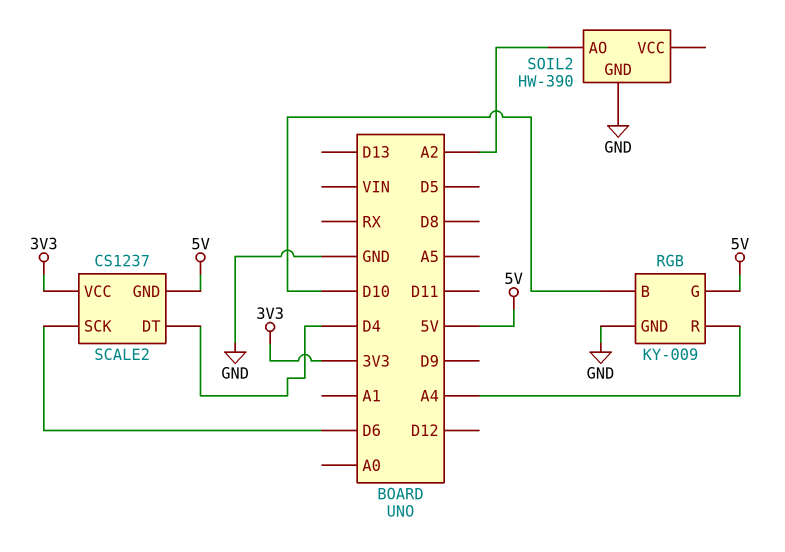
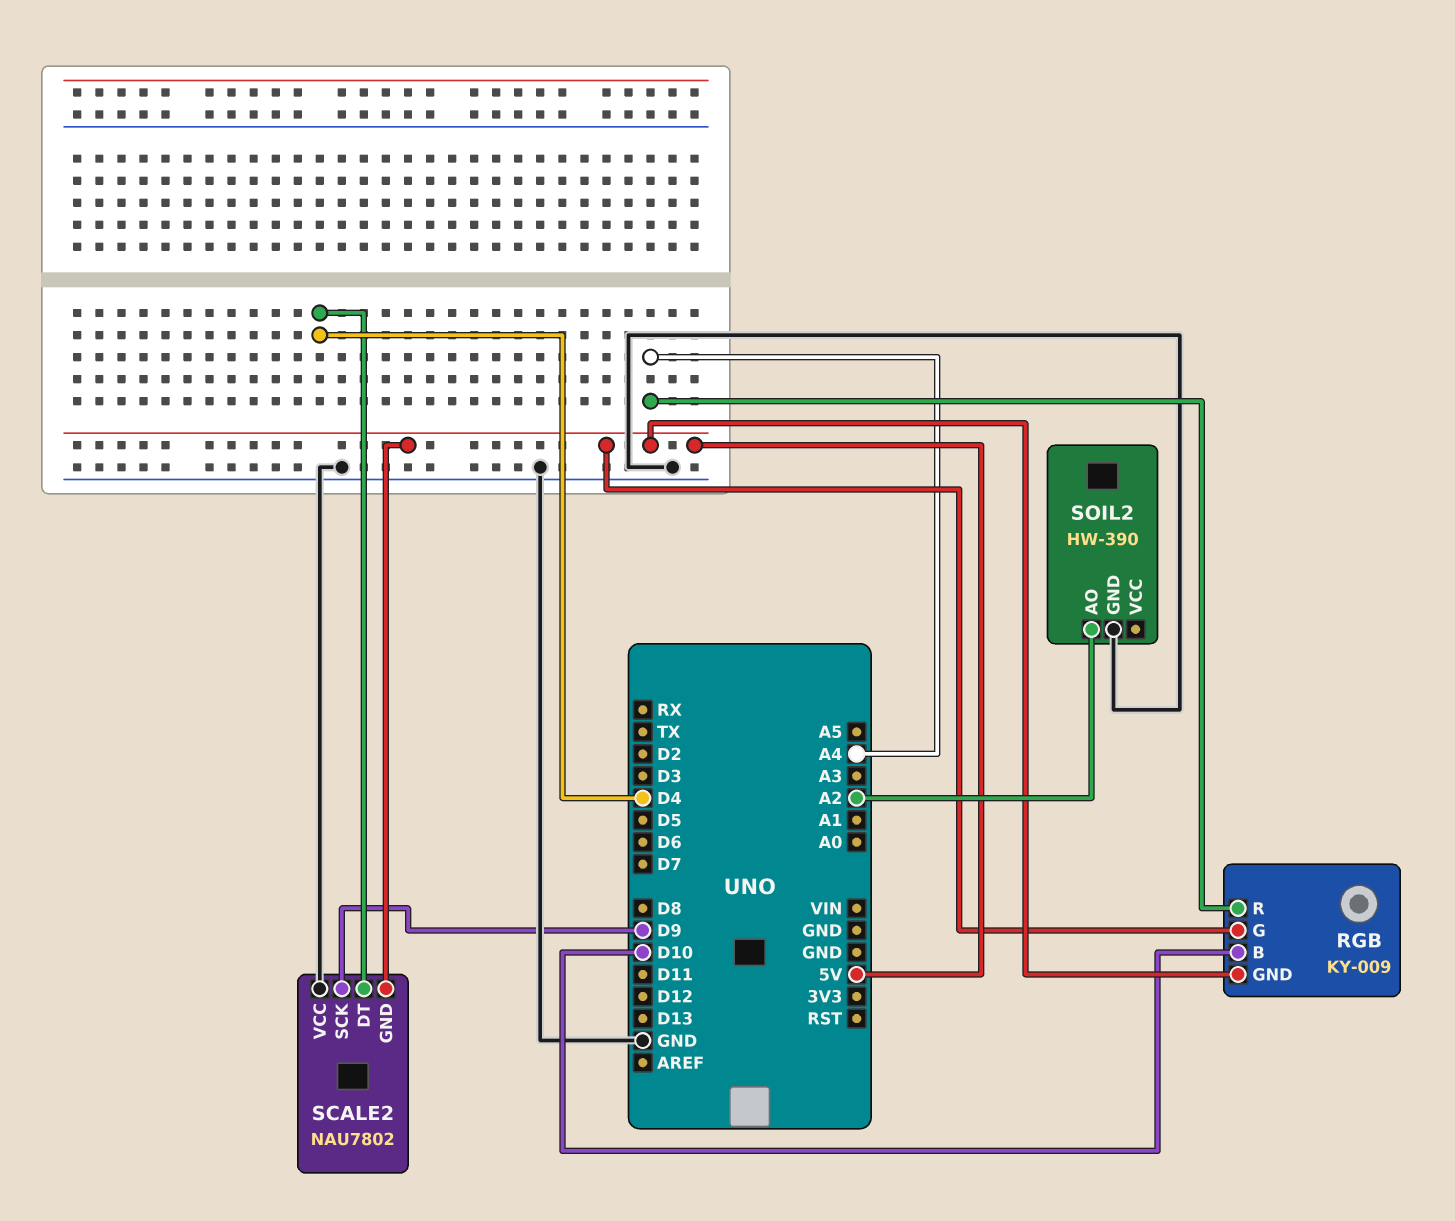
RGB pin GND: GND -> 5V
SCALE2: CS1237 -> NAU7802
SCALE2 pin SCK: D6 -> D9
SCALE2 pin VCC: 3V3 -> GND

